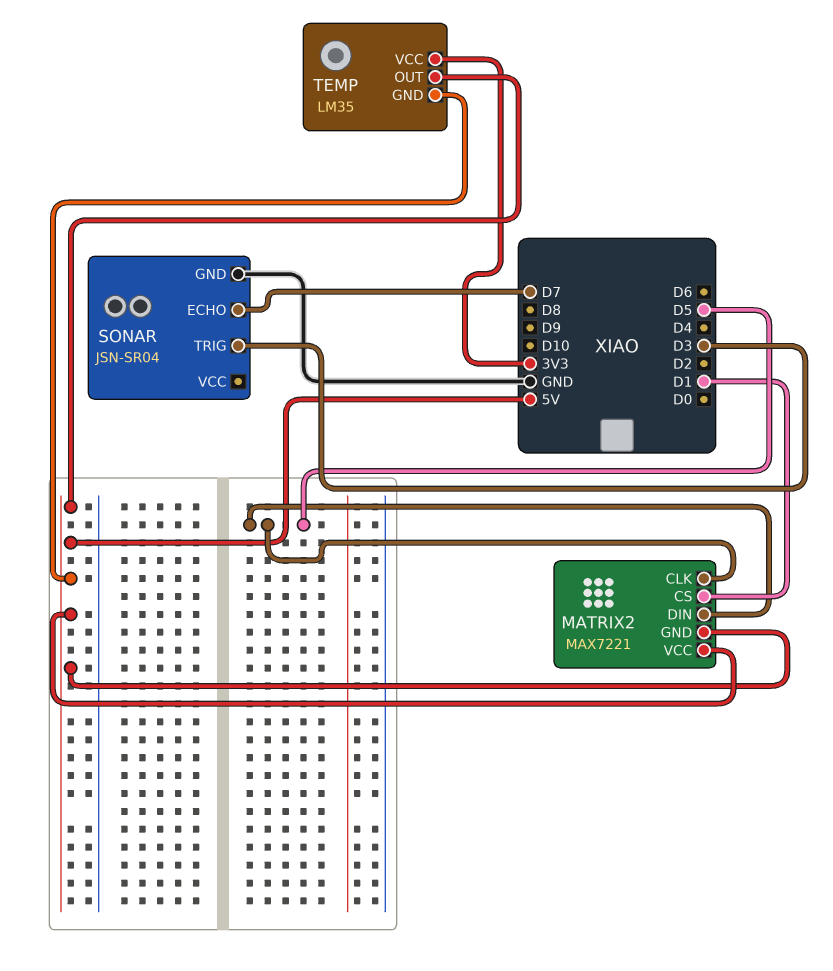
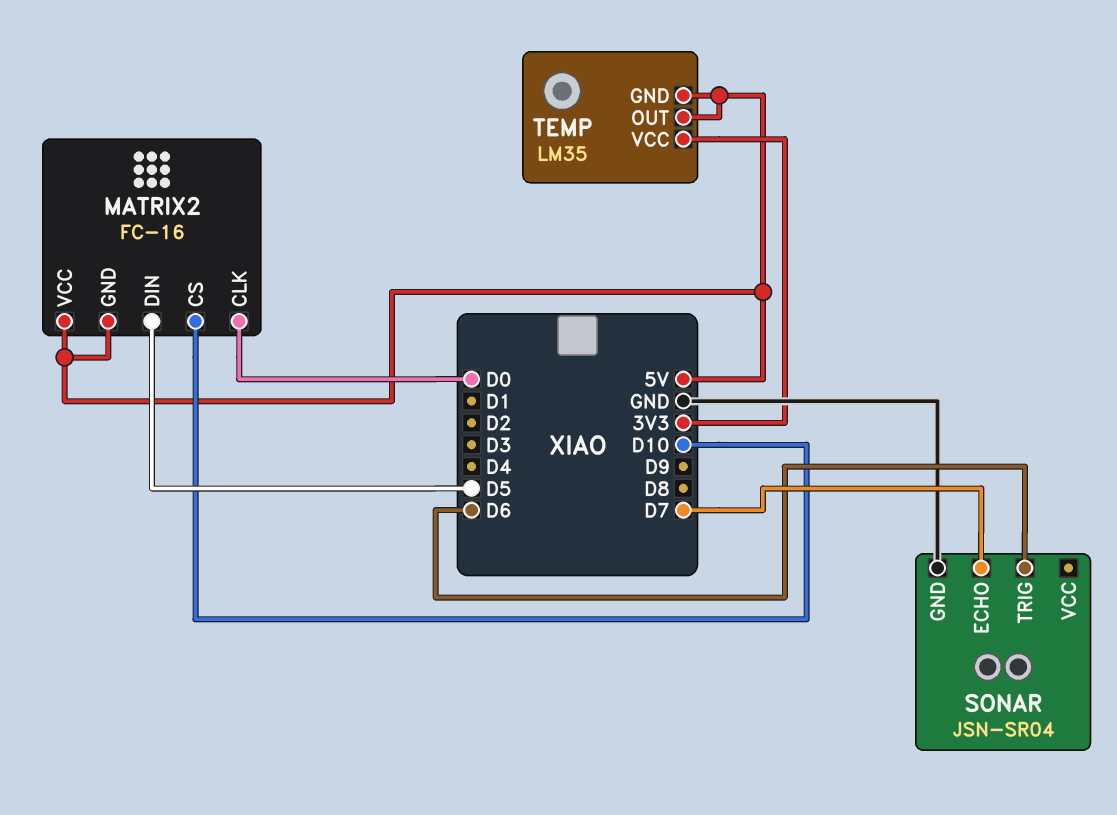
MATRIX2: MAX7221 -> FC-16
MATRIX2 pin CLK: D5 -> D0
MATRIX2 pin CS: D1 -> D10
SONAR pin TRIG: D3 -> D6

